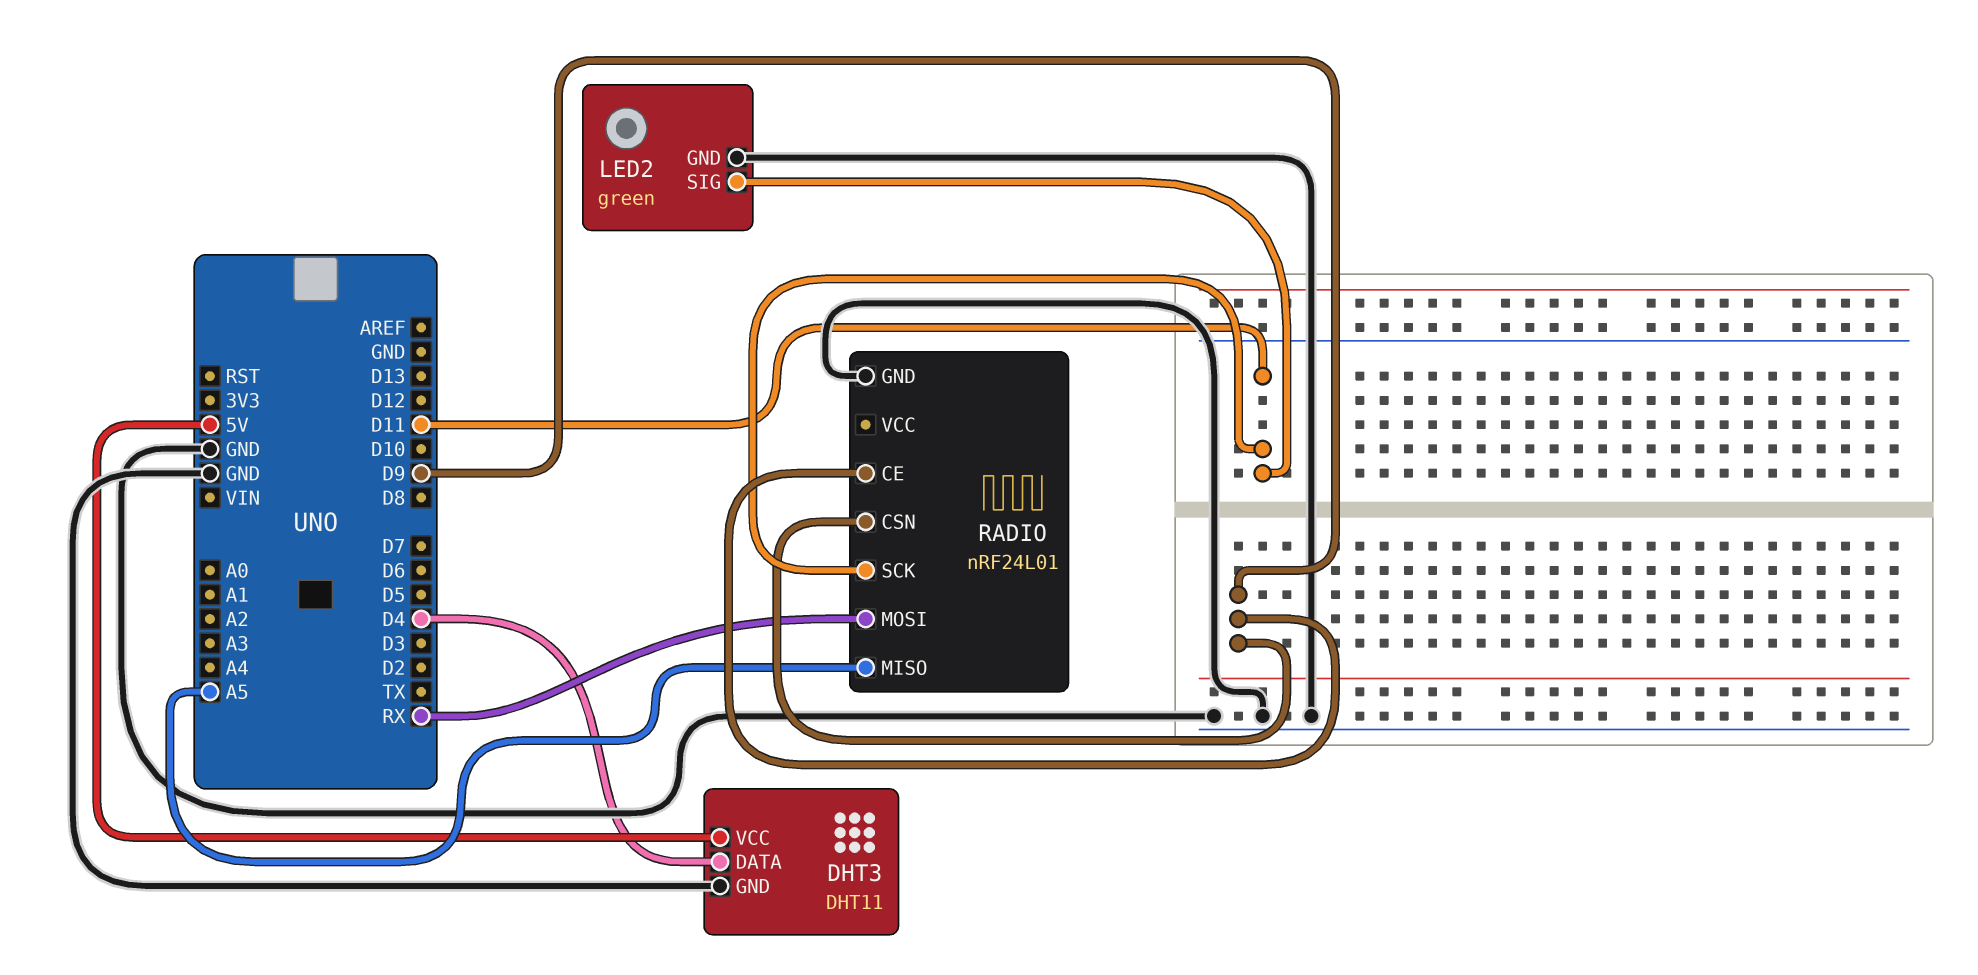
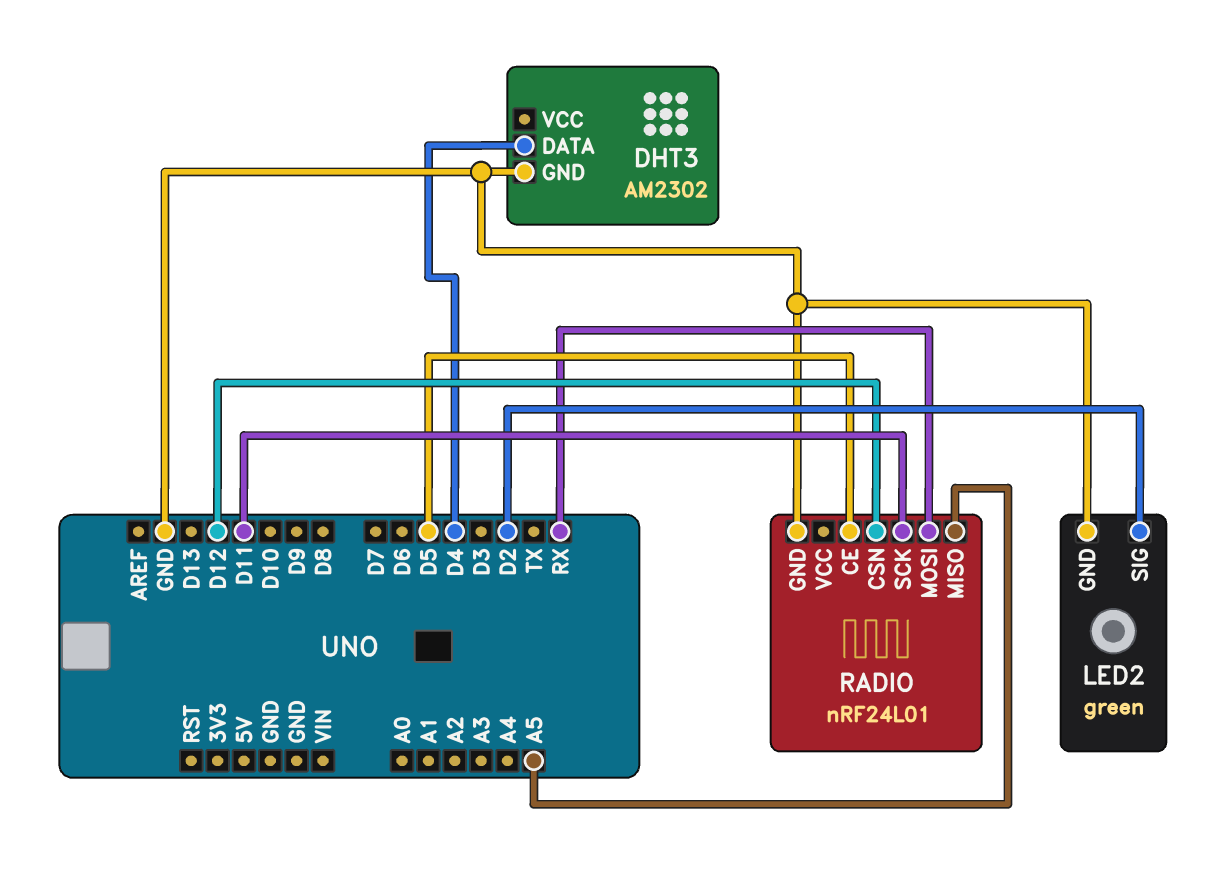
DHT3: DHT11 -> AM2302
DHT3 pin VCC: 5V -> none
LED2 pin SIG: D11 -> D2
RADIO pin CE: D9 -> D5
RADIO pin CSN: D9 -> D12

